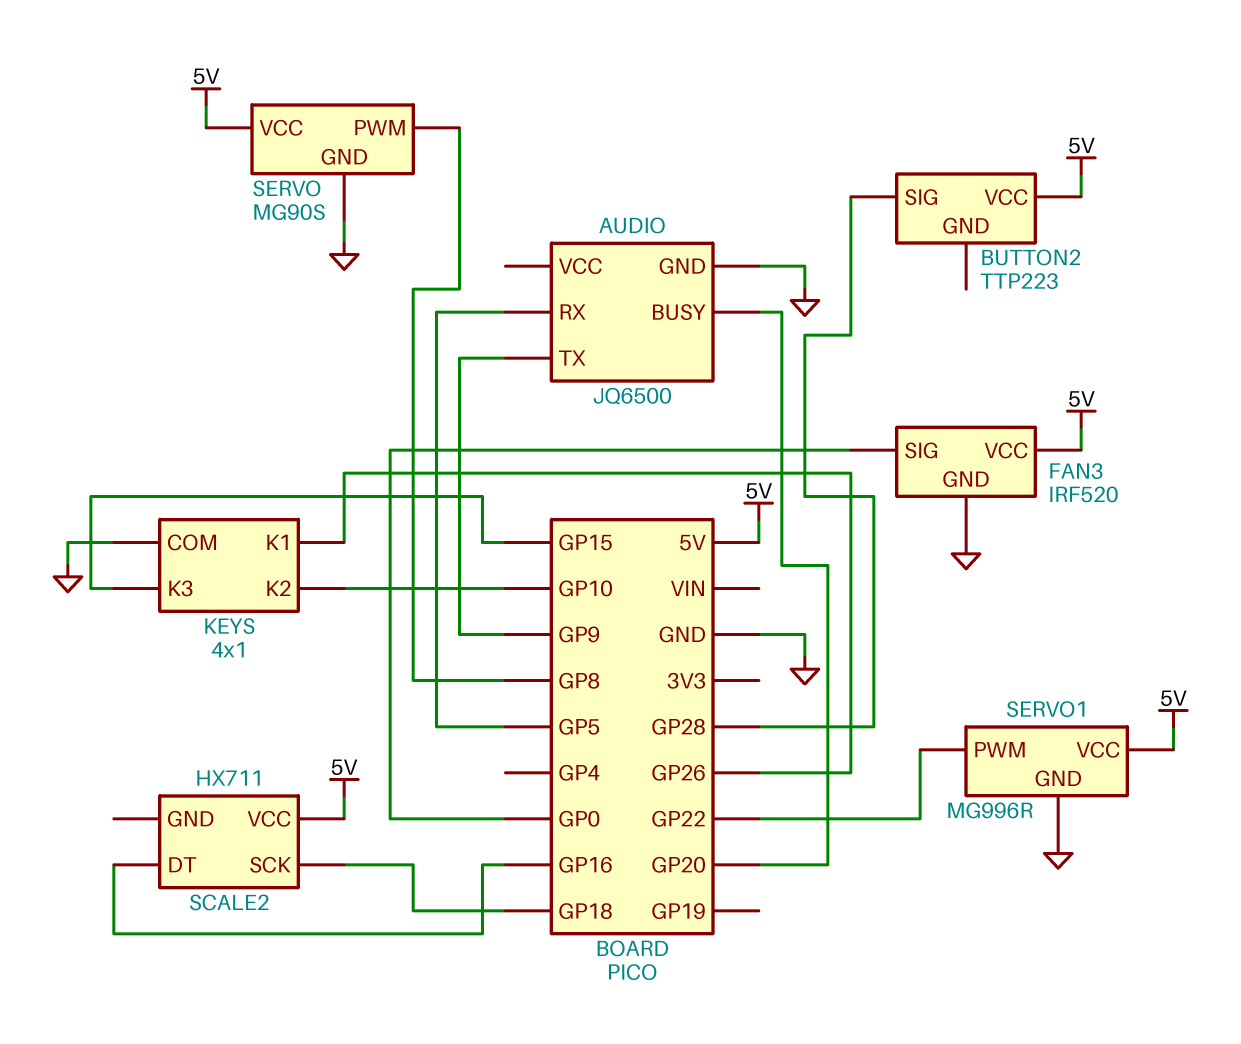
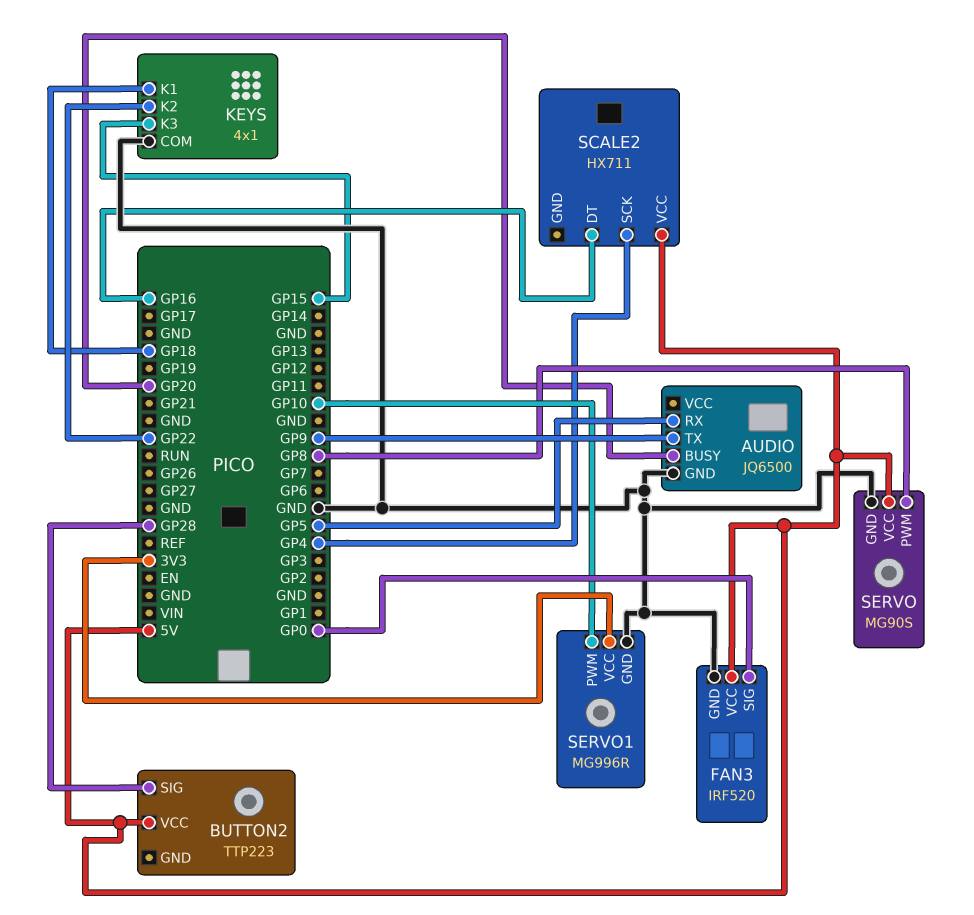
KEYS pin K1: GP26 -> GP18
KEYS pin K2: GP10 -> GP22
SCALE2 pin SCK: GP18 -> GP4
SERVO1 pin PWM: GP22 -> GP10
SERVO1 pin VCC: 5V -> 3V3

